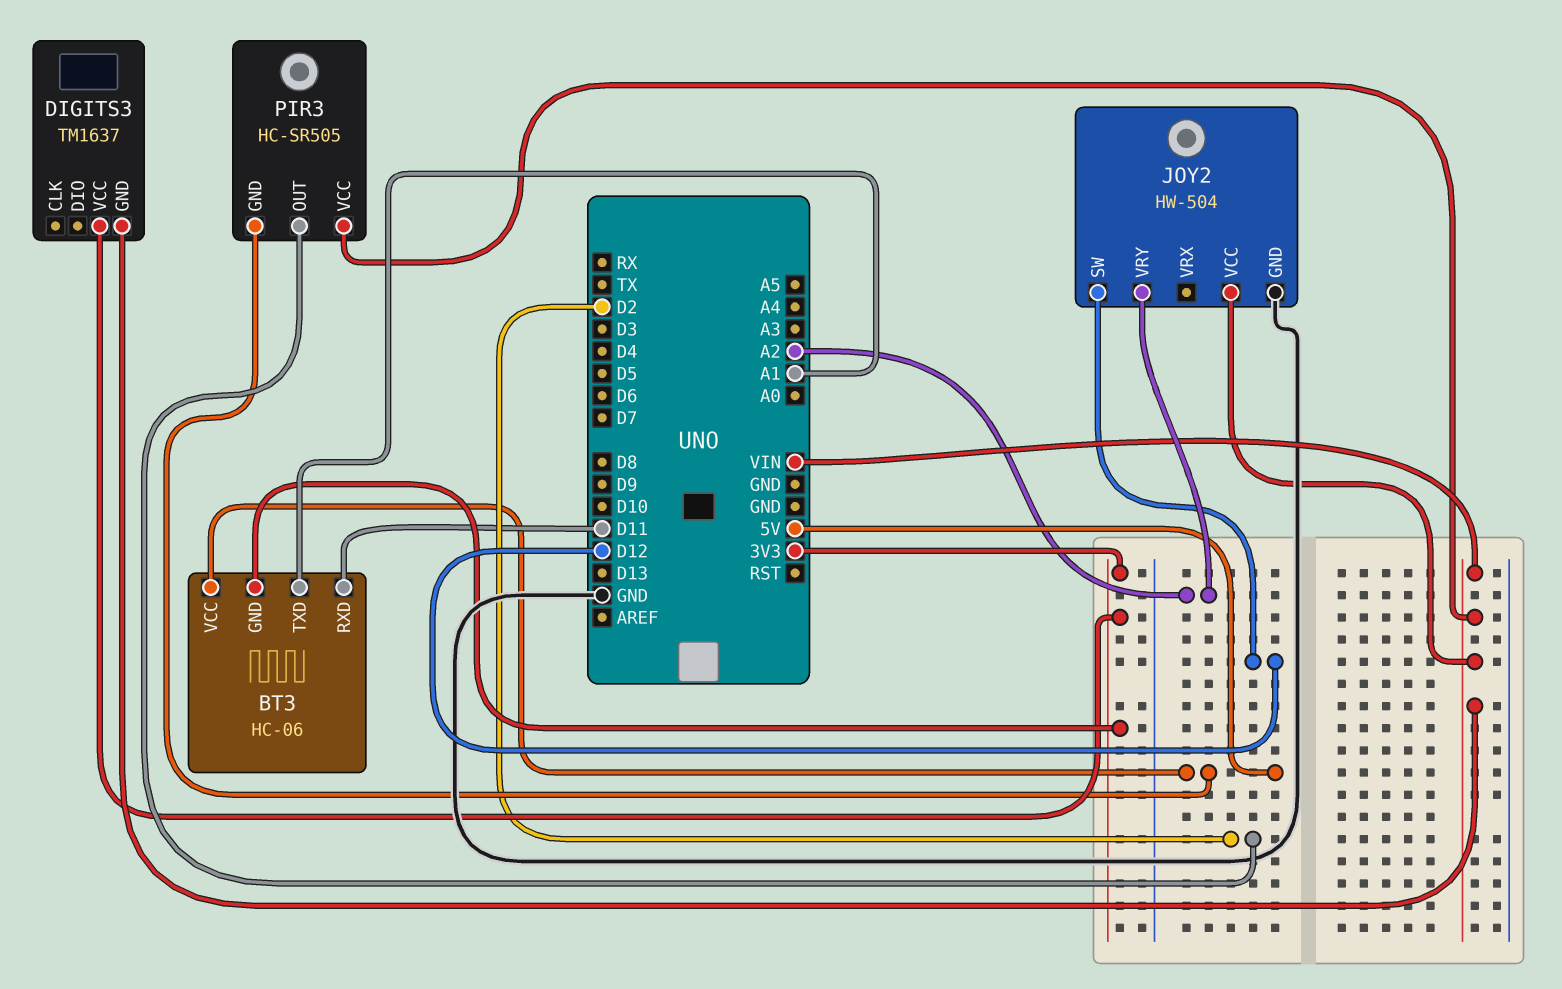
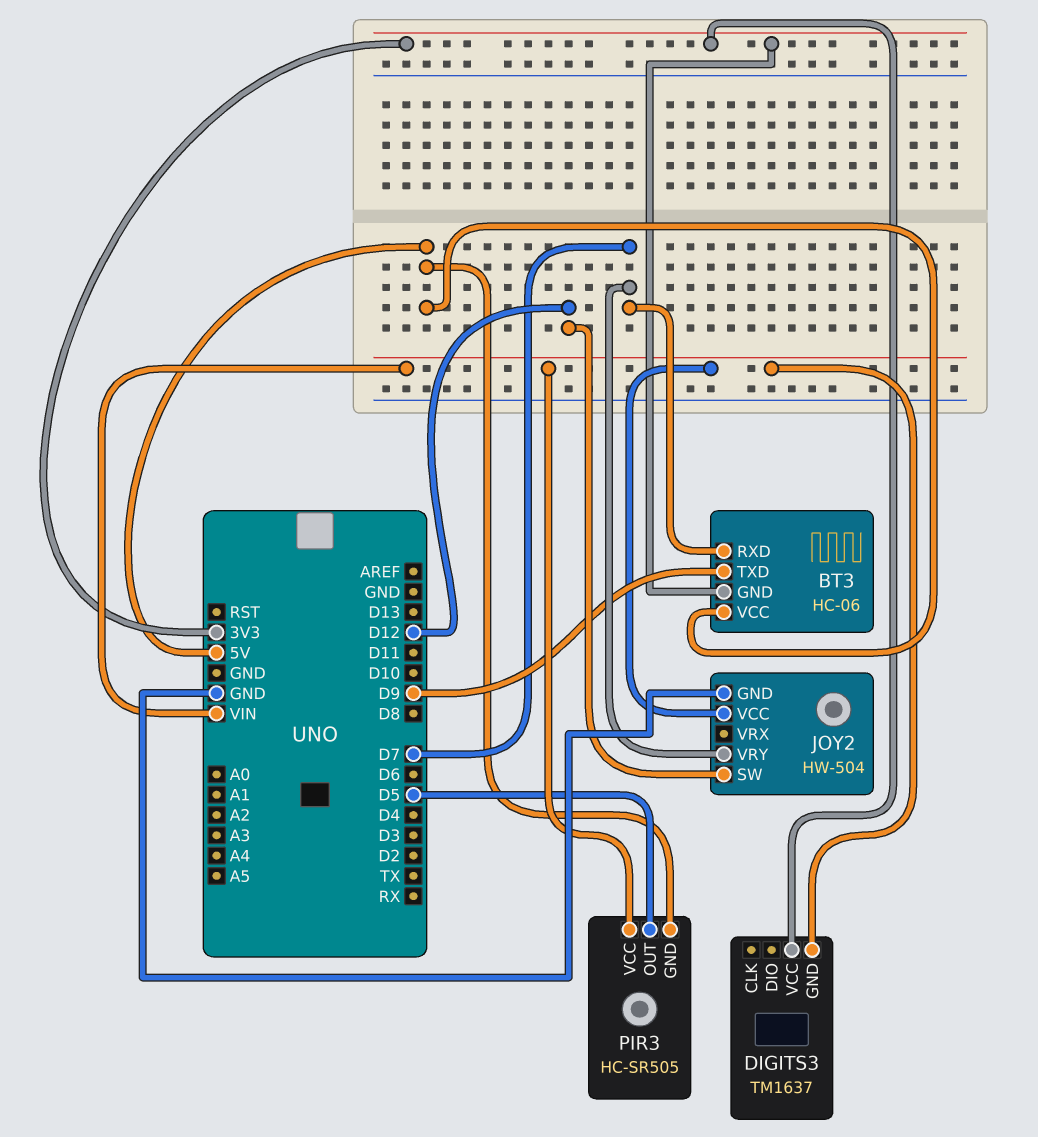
BT3 pin RXD: D11 -> D7
BT3 pin TXD: A1 -> D9
JOY2 pin VRY: A2 -> D7
PIR3 pin OUT: D2 -> D5

